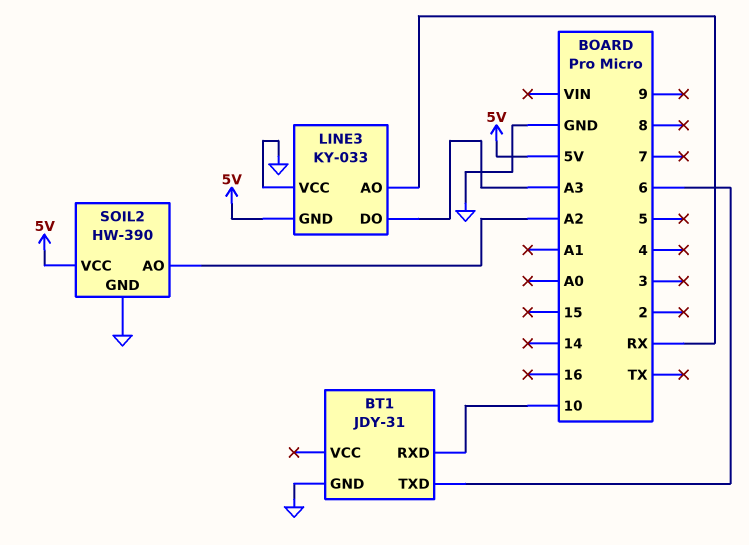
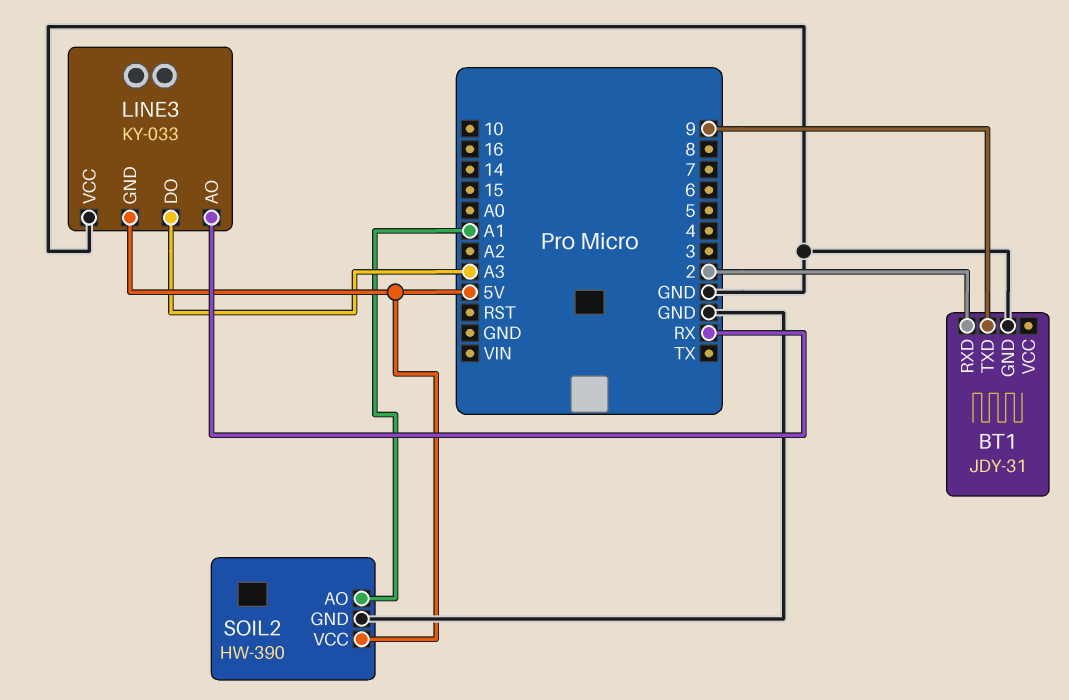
BT1 pin RXD: 10 -> 2
BT1 pin TXD: 6 -> 9
SOIL2 pin AO: A2 -> A1

